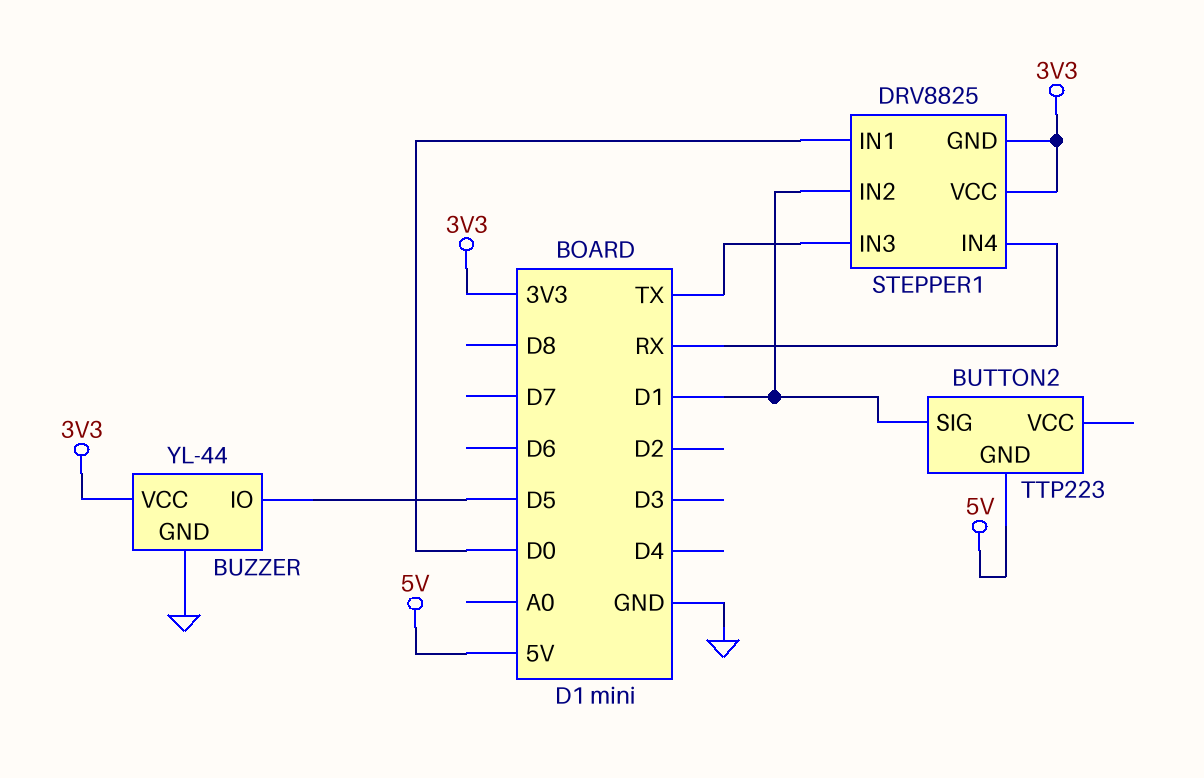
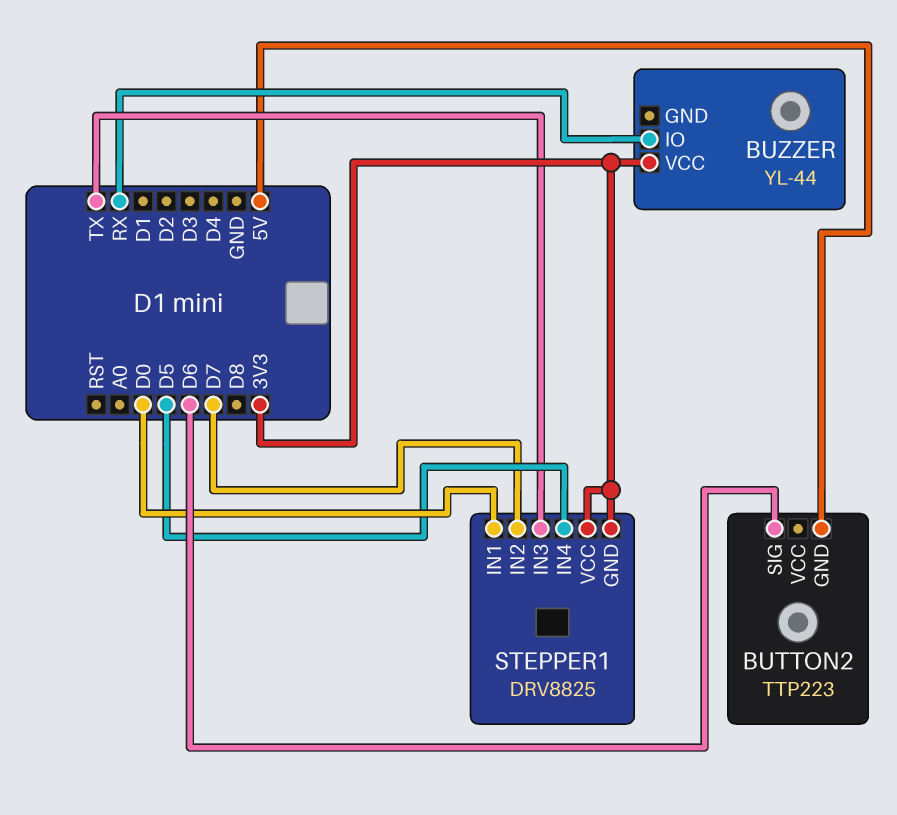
BUTTON2 pin SIG: D1 -> D6
BUZZER pin GND: GND -> none
BUZZER pin IO: D5 -> RX
STEPPER1 pin IN2: D1 -> D7
STEPPER1 pin IN4: RX -> D5

